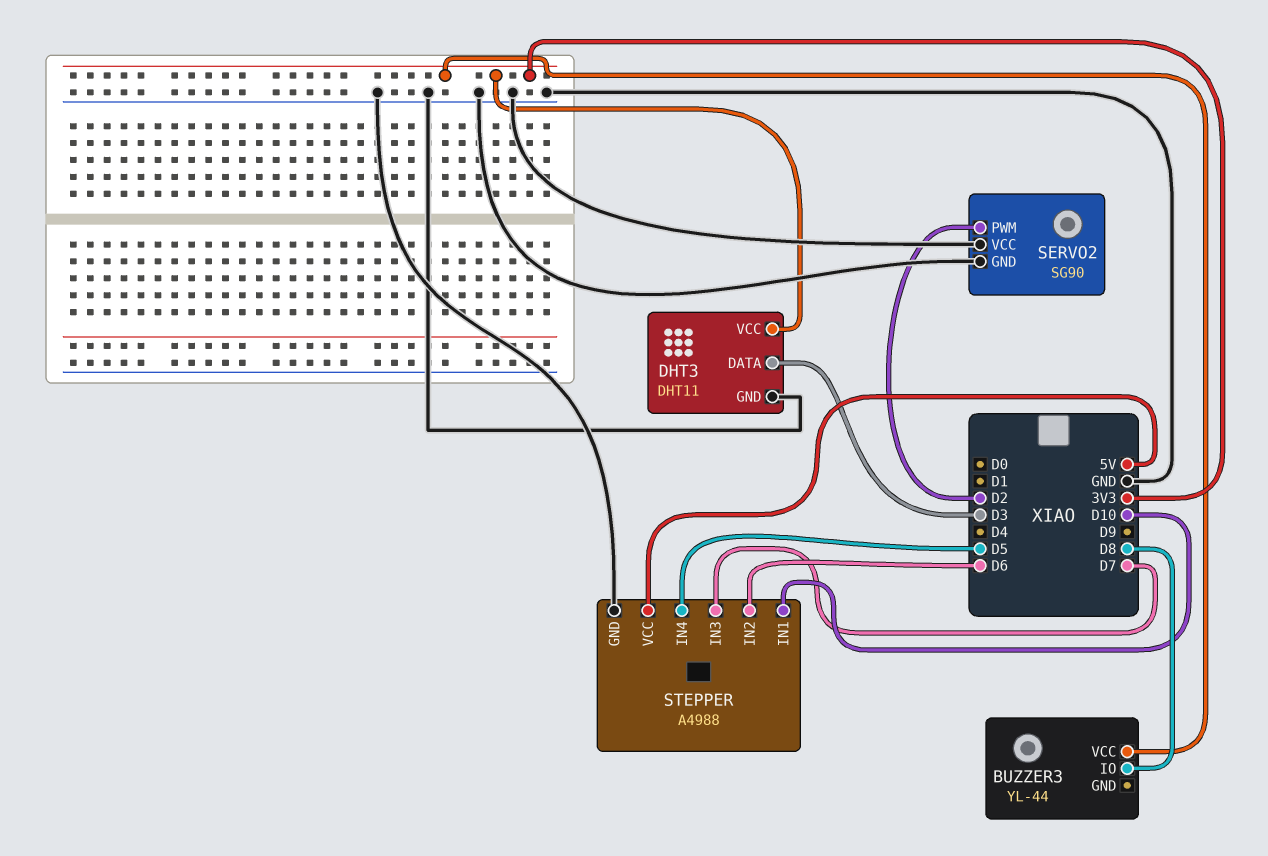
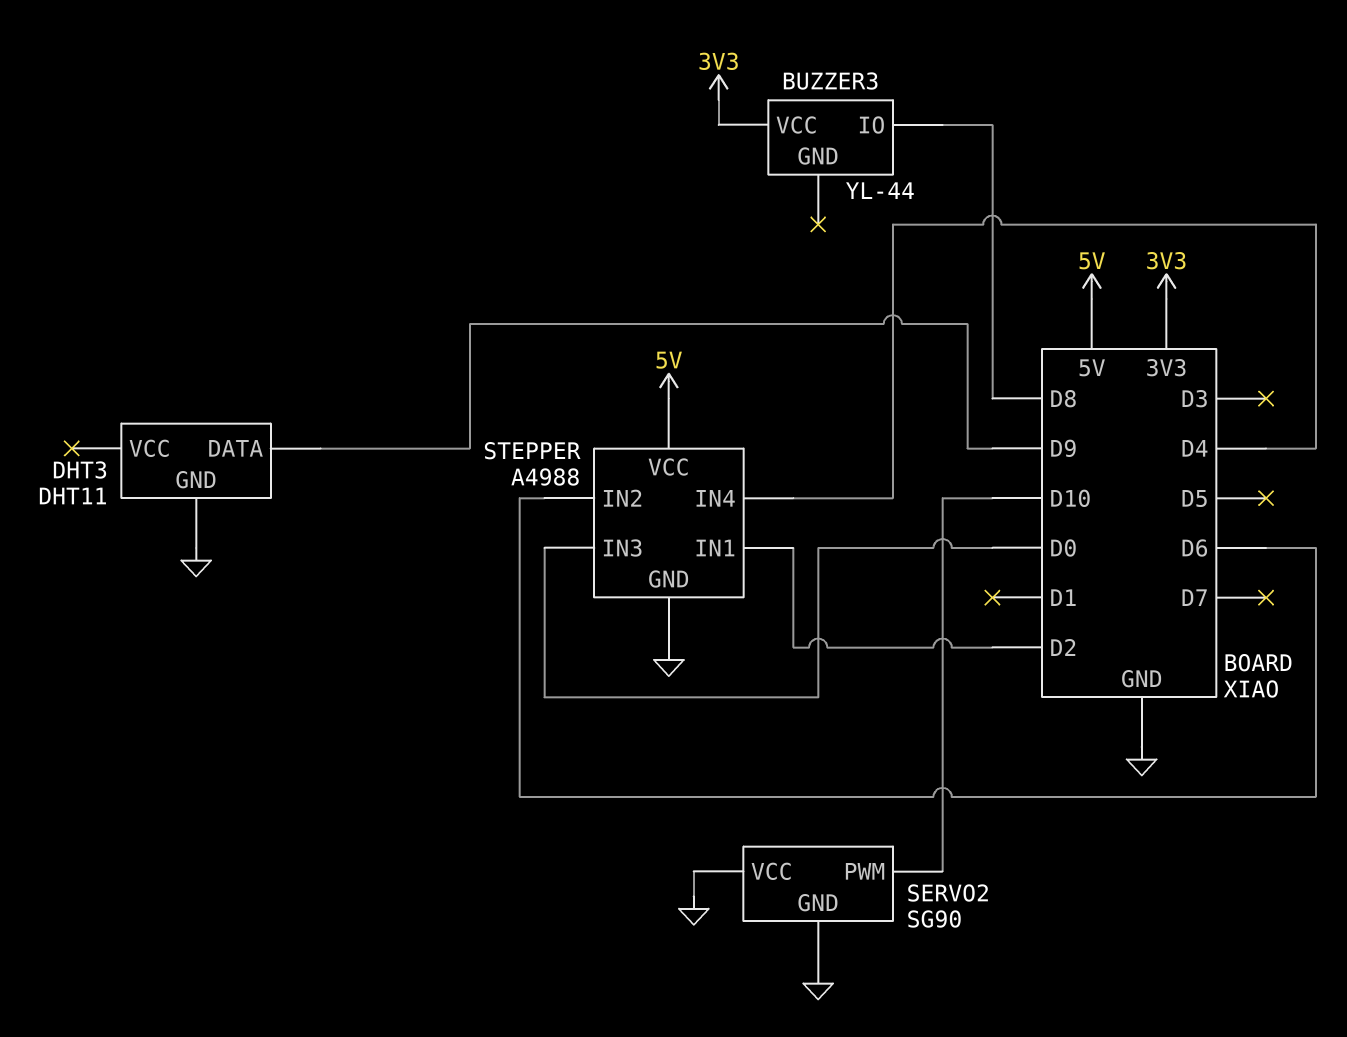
DHT3 pin DATA: D3 -> D9
DHT3 pin VCC: 3V3 -> none
SERVO2 pin PWM: D2 -> D10
STEPPER pin IN1: D10 -> D2
STEPPER pin IN3: D7 -> D0
STEPPER pin IN4: D5 -> D4

